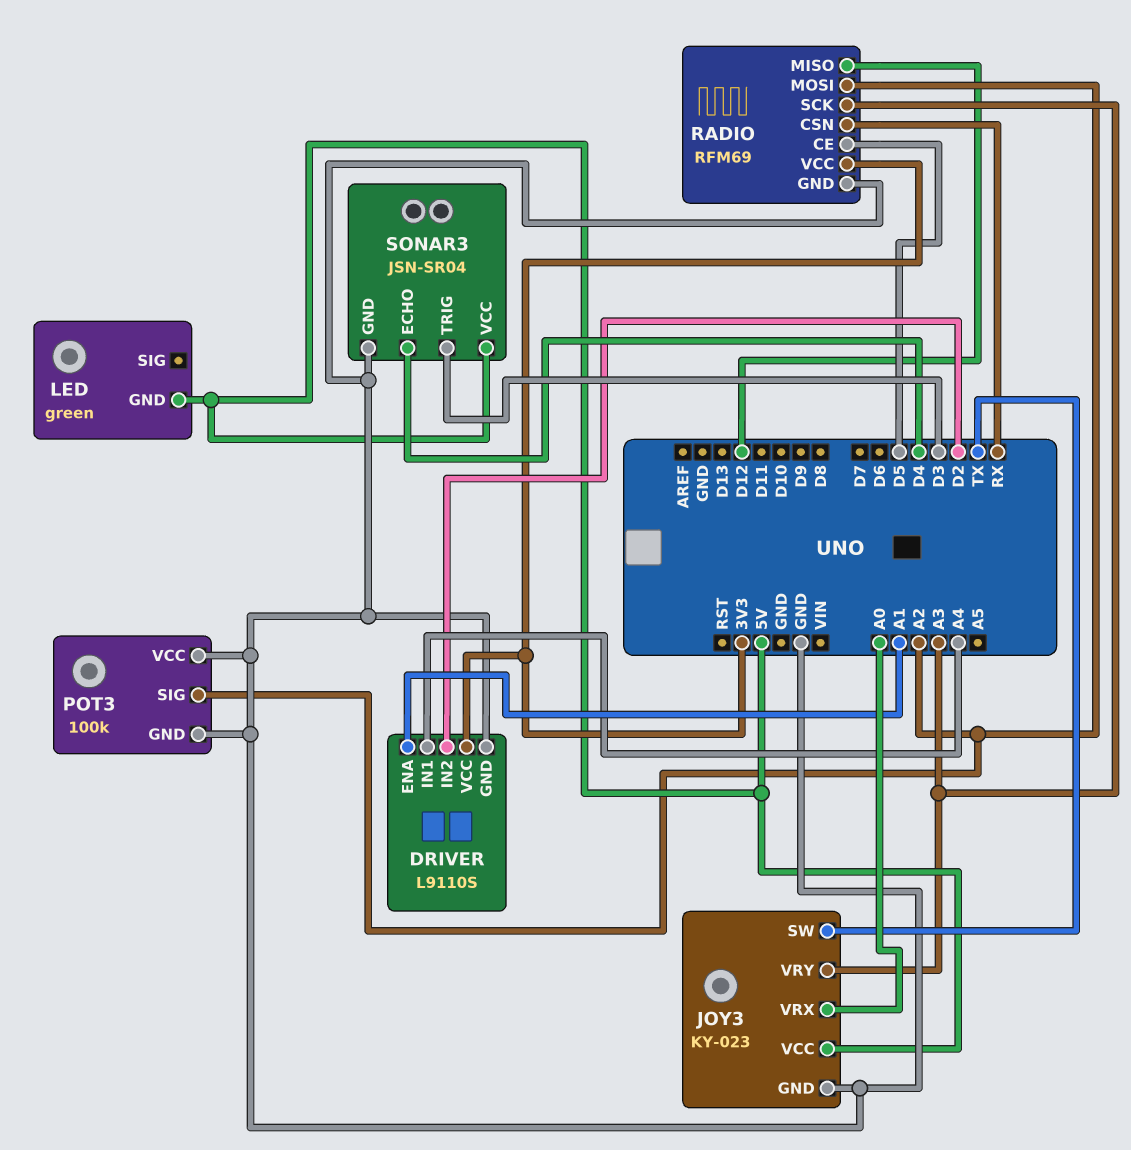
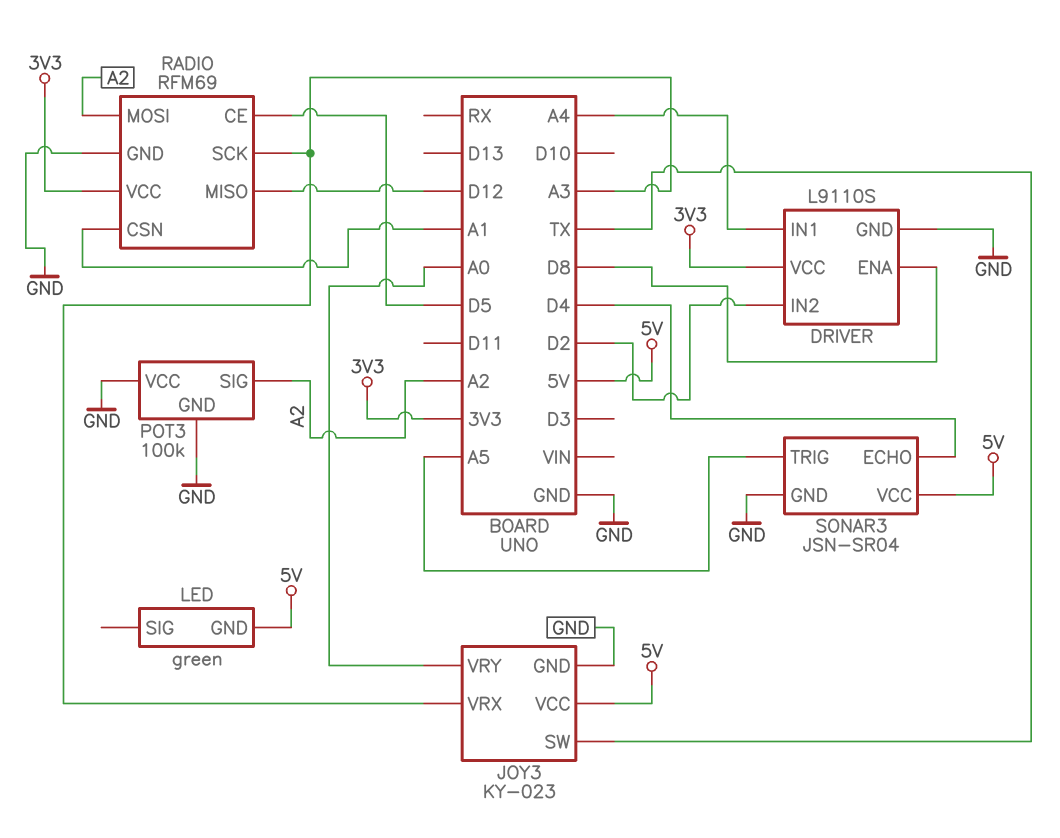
DRIVER pin ENA: A1 -> D8
JOY3 pin VRX: A0 -> A3
JOY3 pin VRY: A3 -> A0
RADIO pin CSN: RX -> A1
SONAR3 pin TRIG: D3 -> A5

